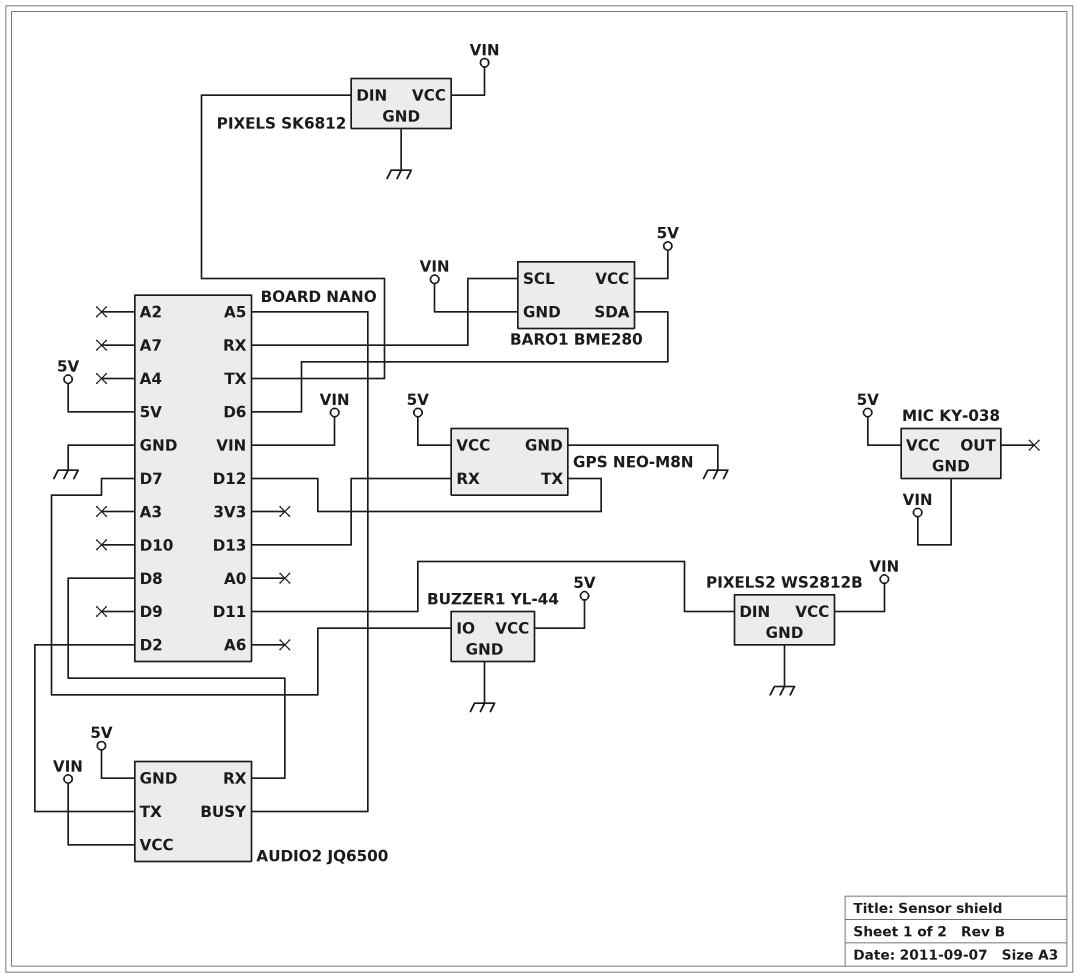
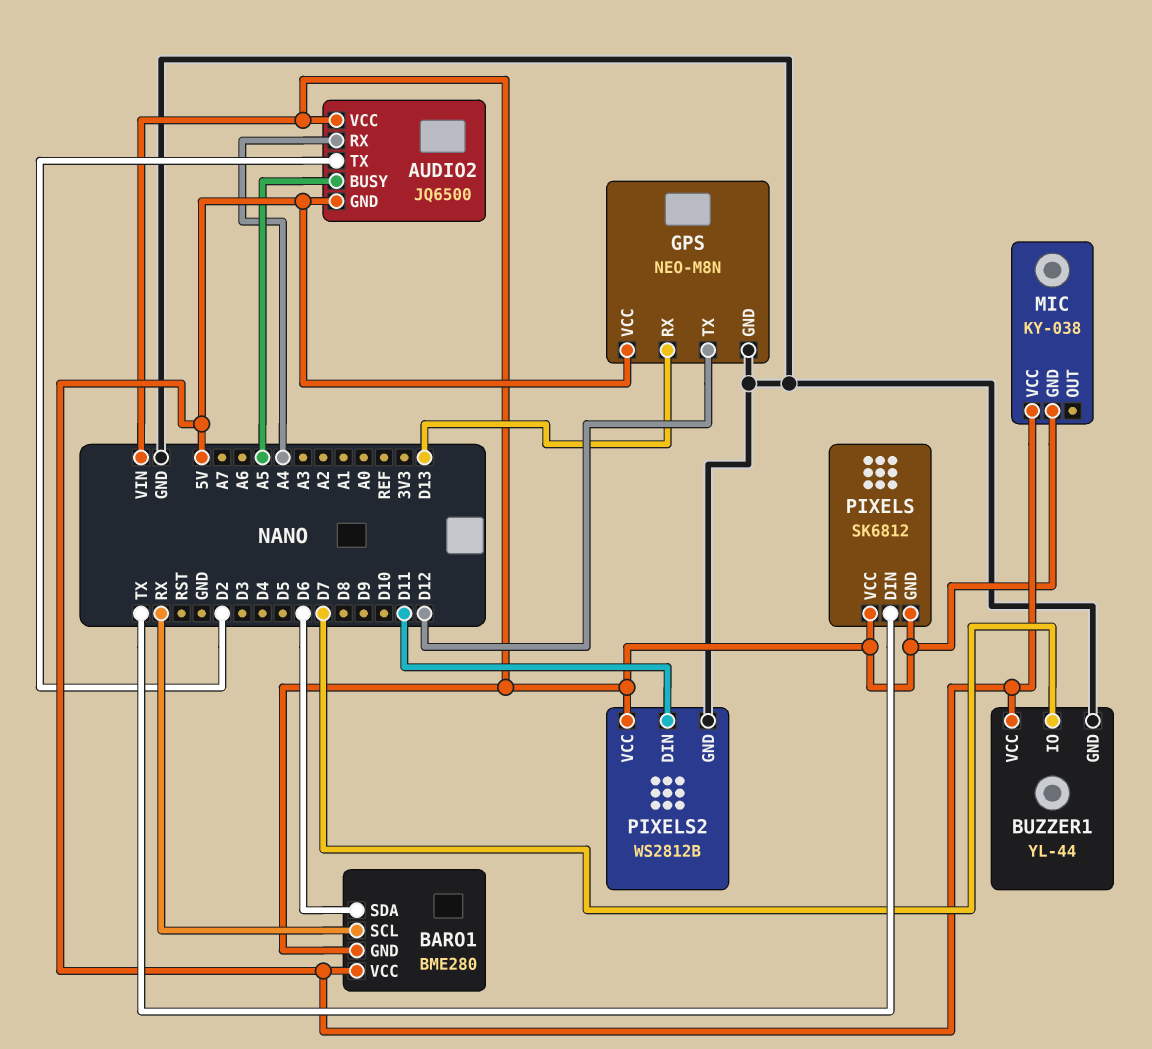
AUDIO2 pin RX: D8 -> A4
PIXELS pin GND: GND -> VIN

